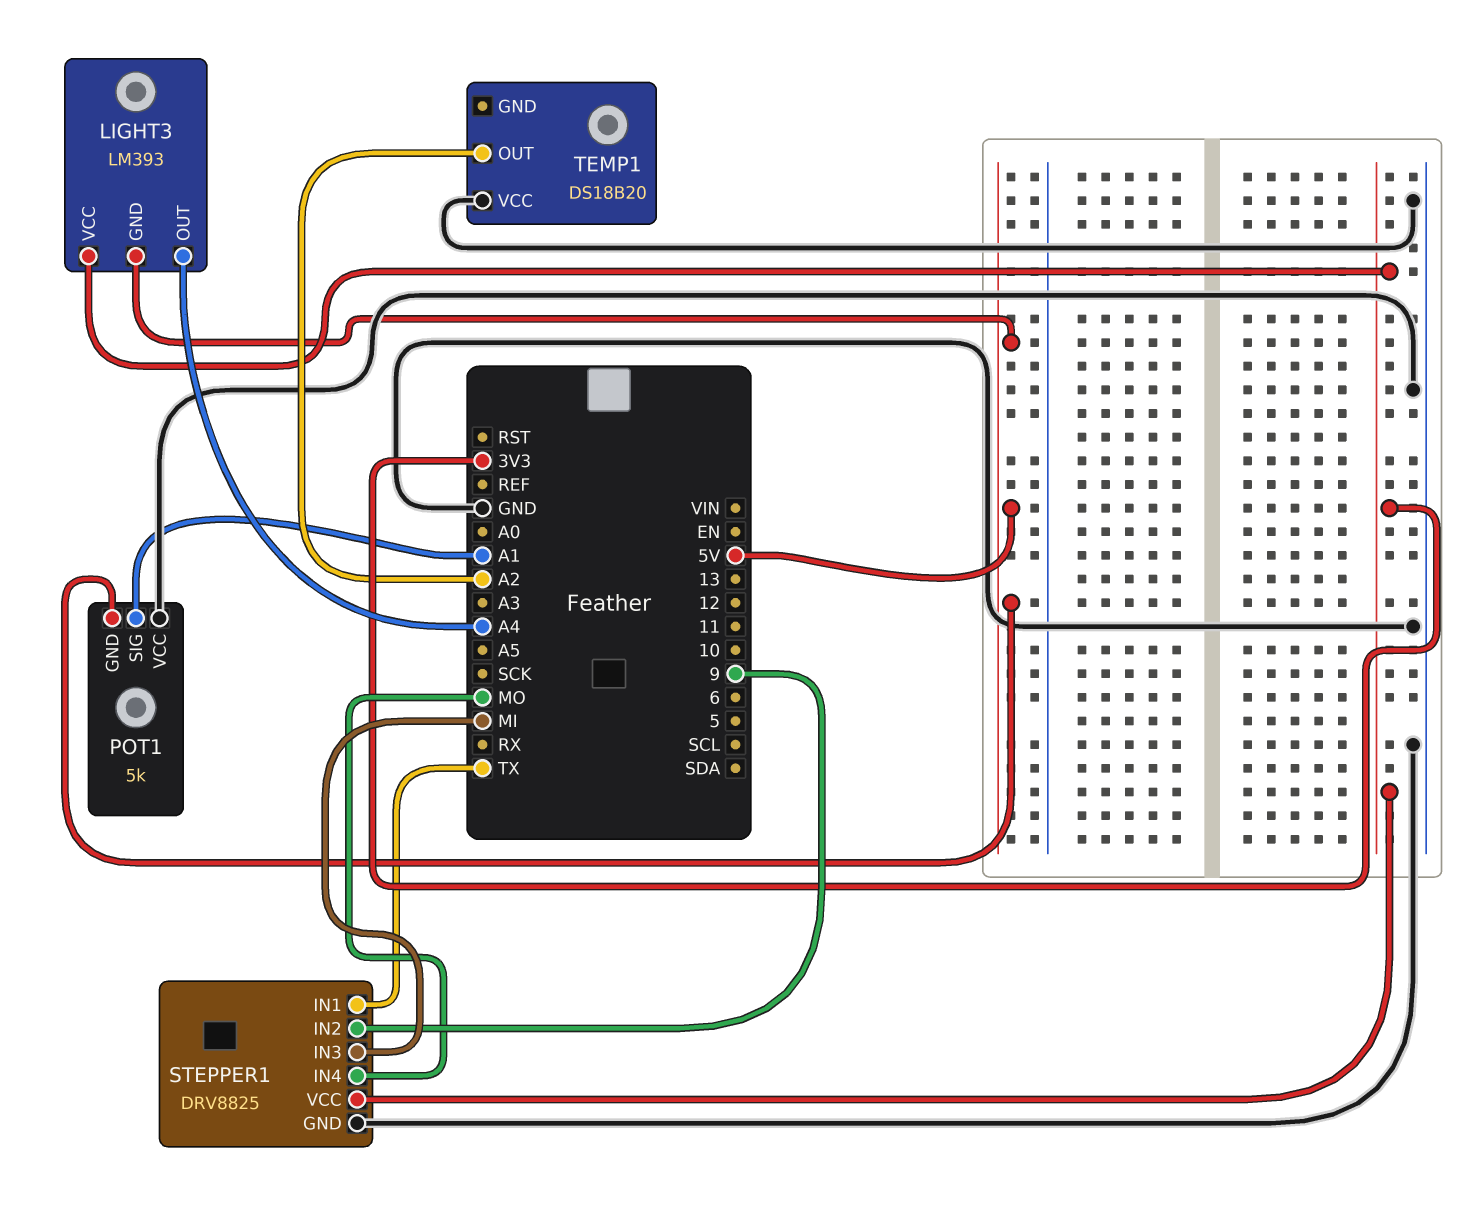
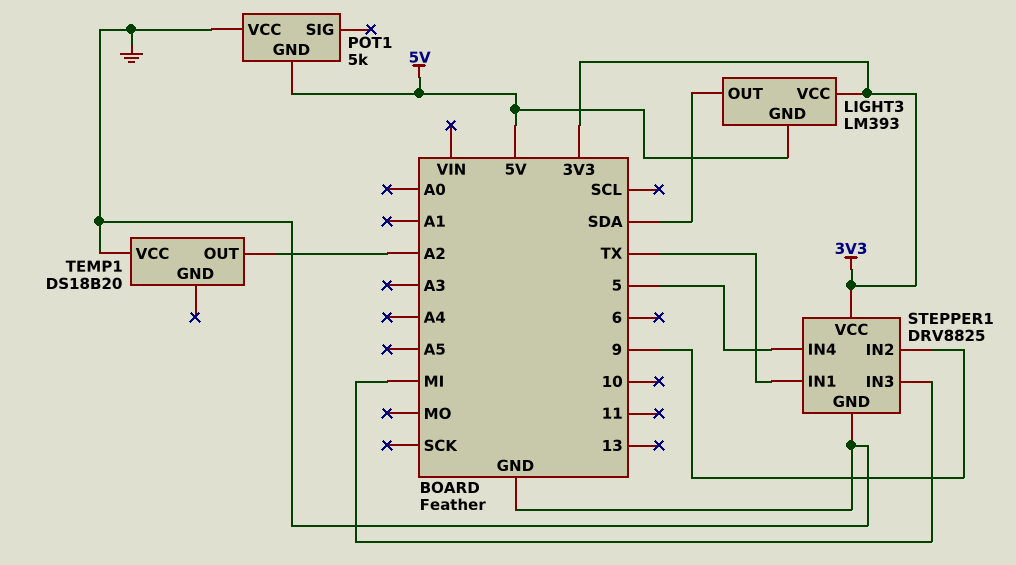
LIGHT3 pin OUT: A4 -> SDA
POT1 pin SIG: A1 -> none
STEPPER1 pin IN4: MO -> 5

